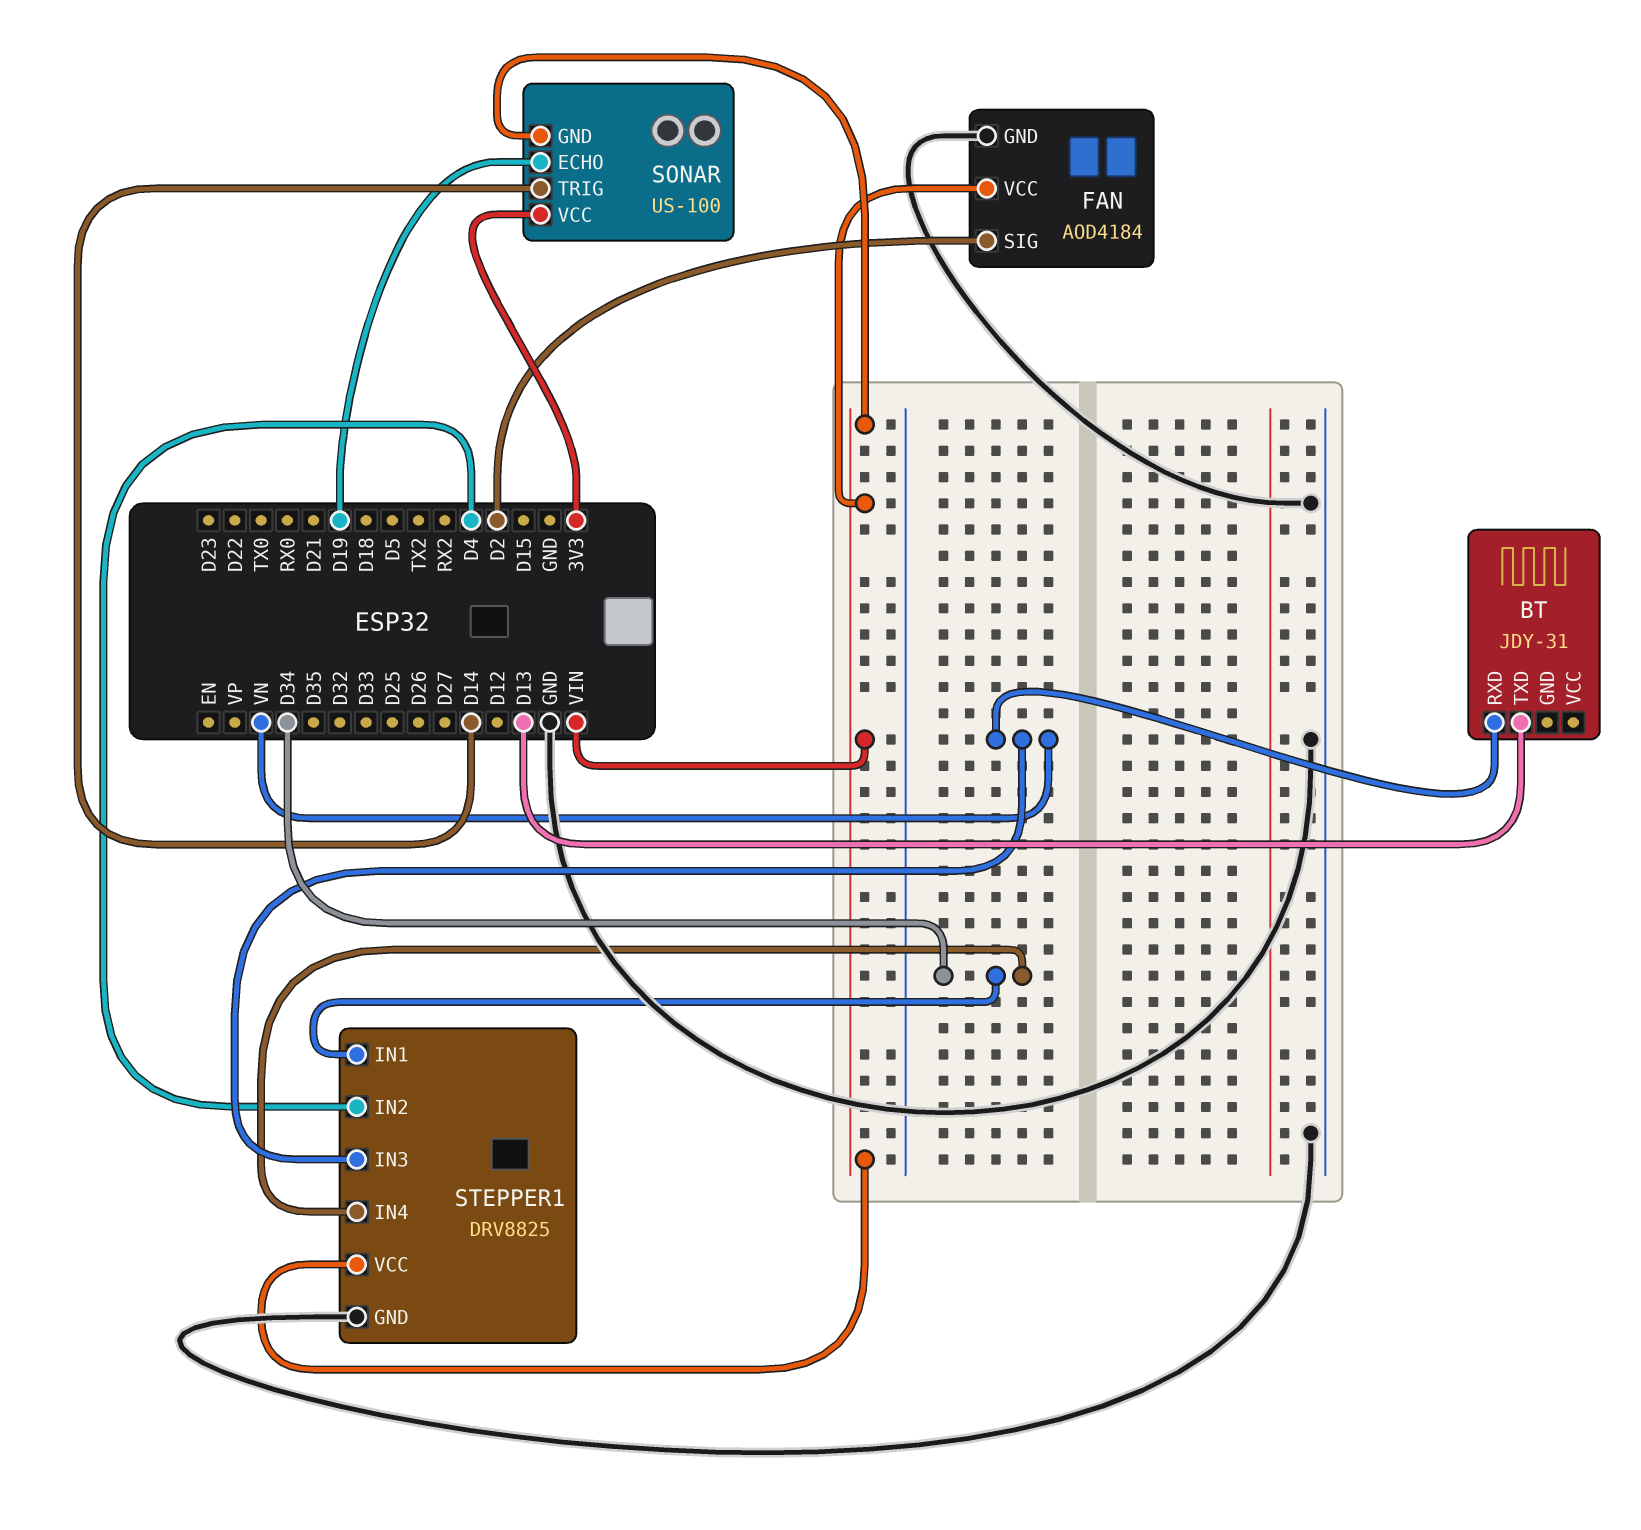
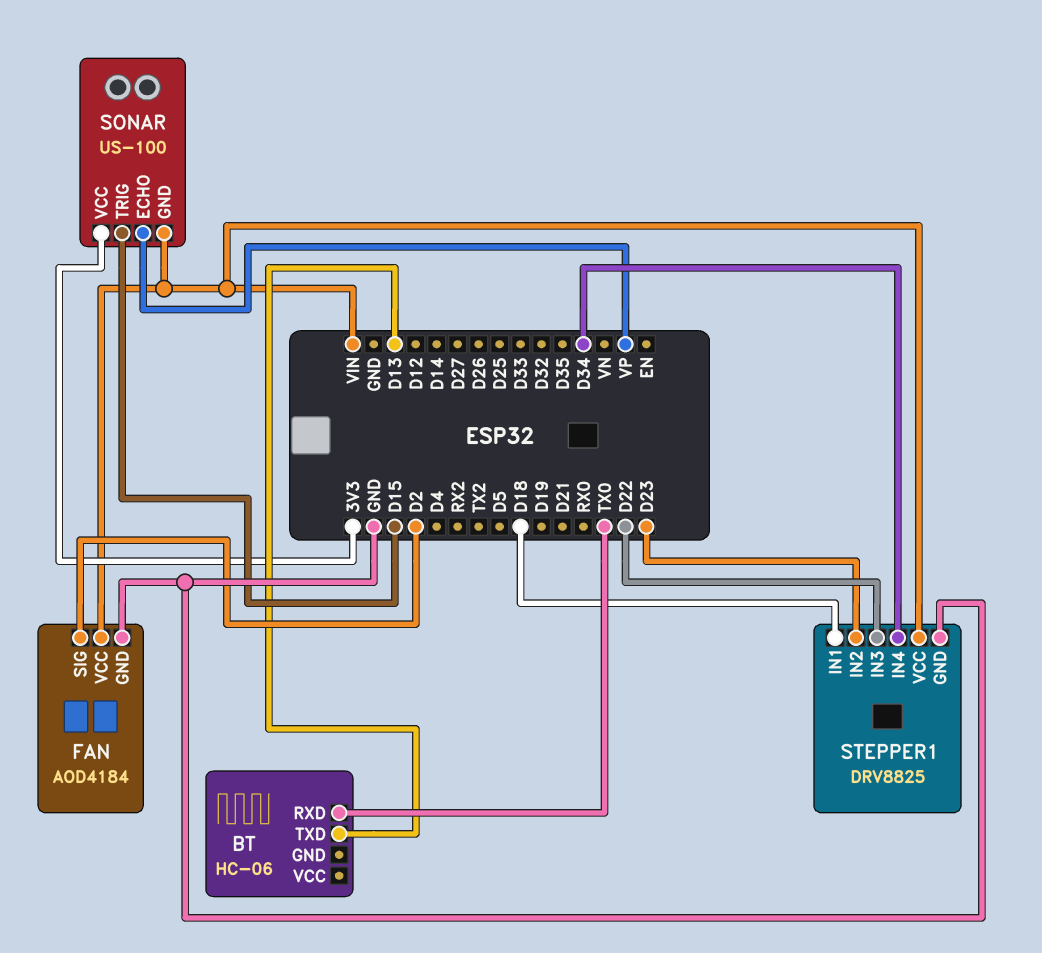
BT: JDY-31 -> HC-06
BT pin RXD: VN -> TX0
SONAR pin ECHO: D19 -> VP
SONAR pin TRIG: D14 -> D15
STEPPER1 pin IN1: D34 -> D18
STEPPER1 pin IN2: D4 -> D23
STEPPER1 pin IN3: VN -> D22

